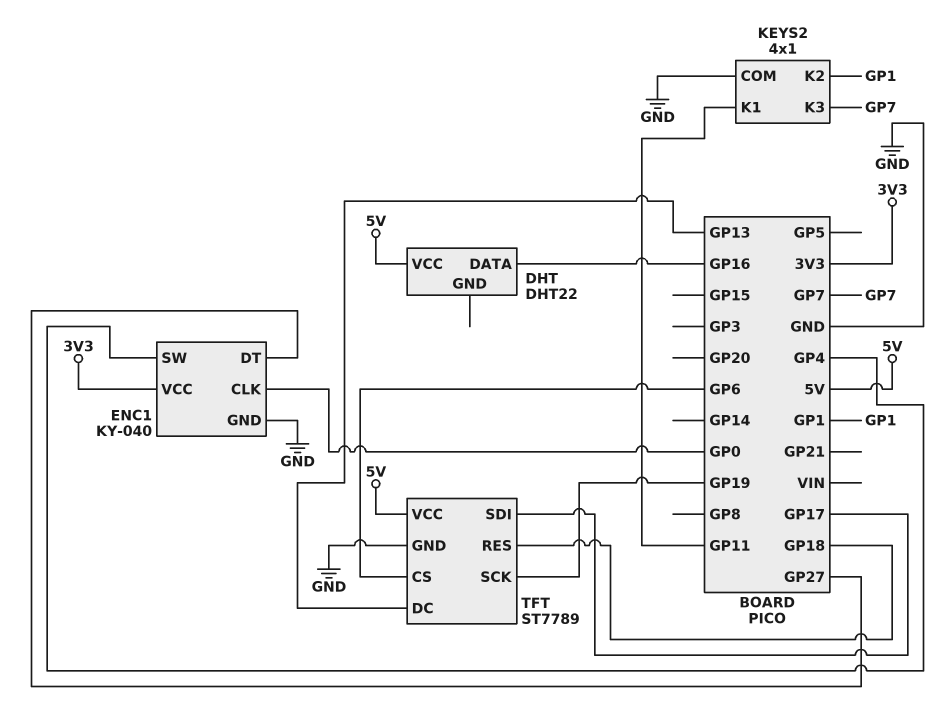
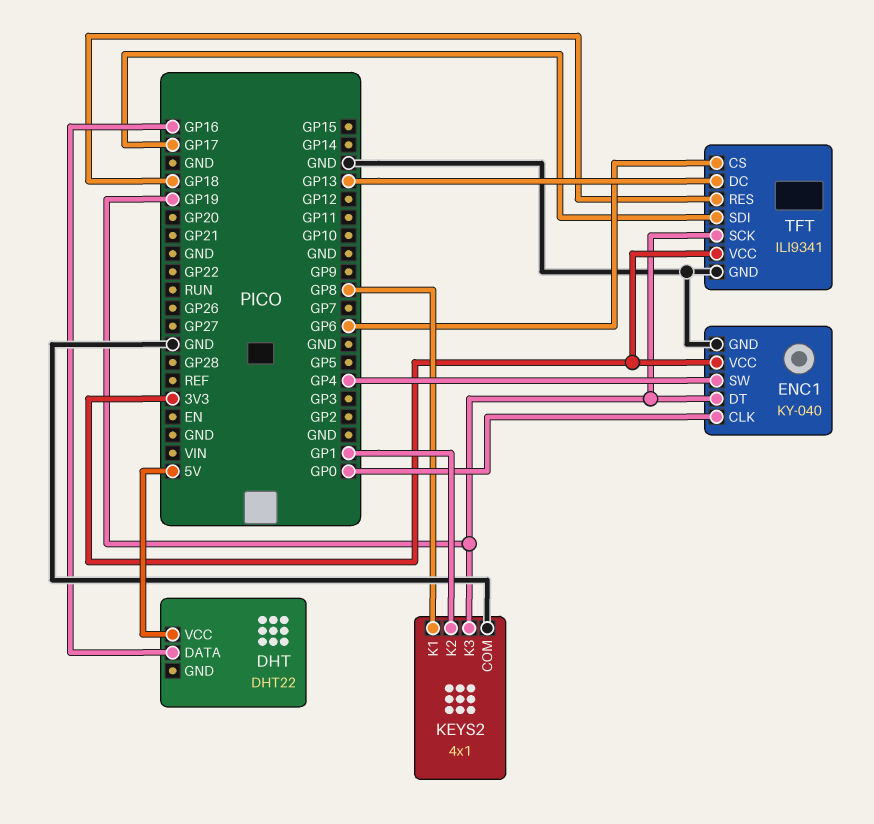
ENC1 pin DT: GP27 -> GP19
KEYS2 pin K1: GP11 -> GP8
KEYS2 pin K3: GP7 -> GP19
TFT: ST7789 -> ILI9341
TFT pin VCC: 5V -> 3V3

